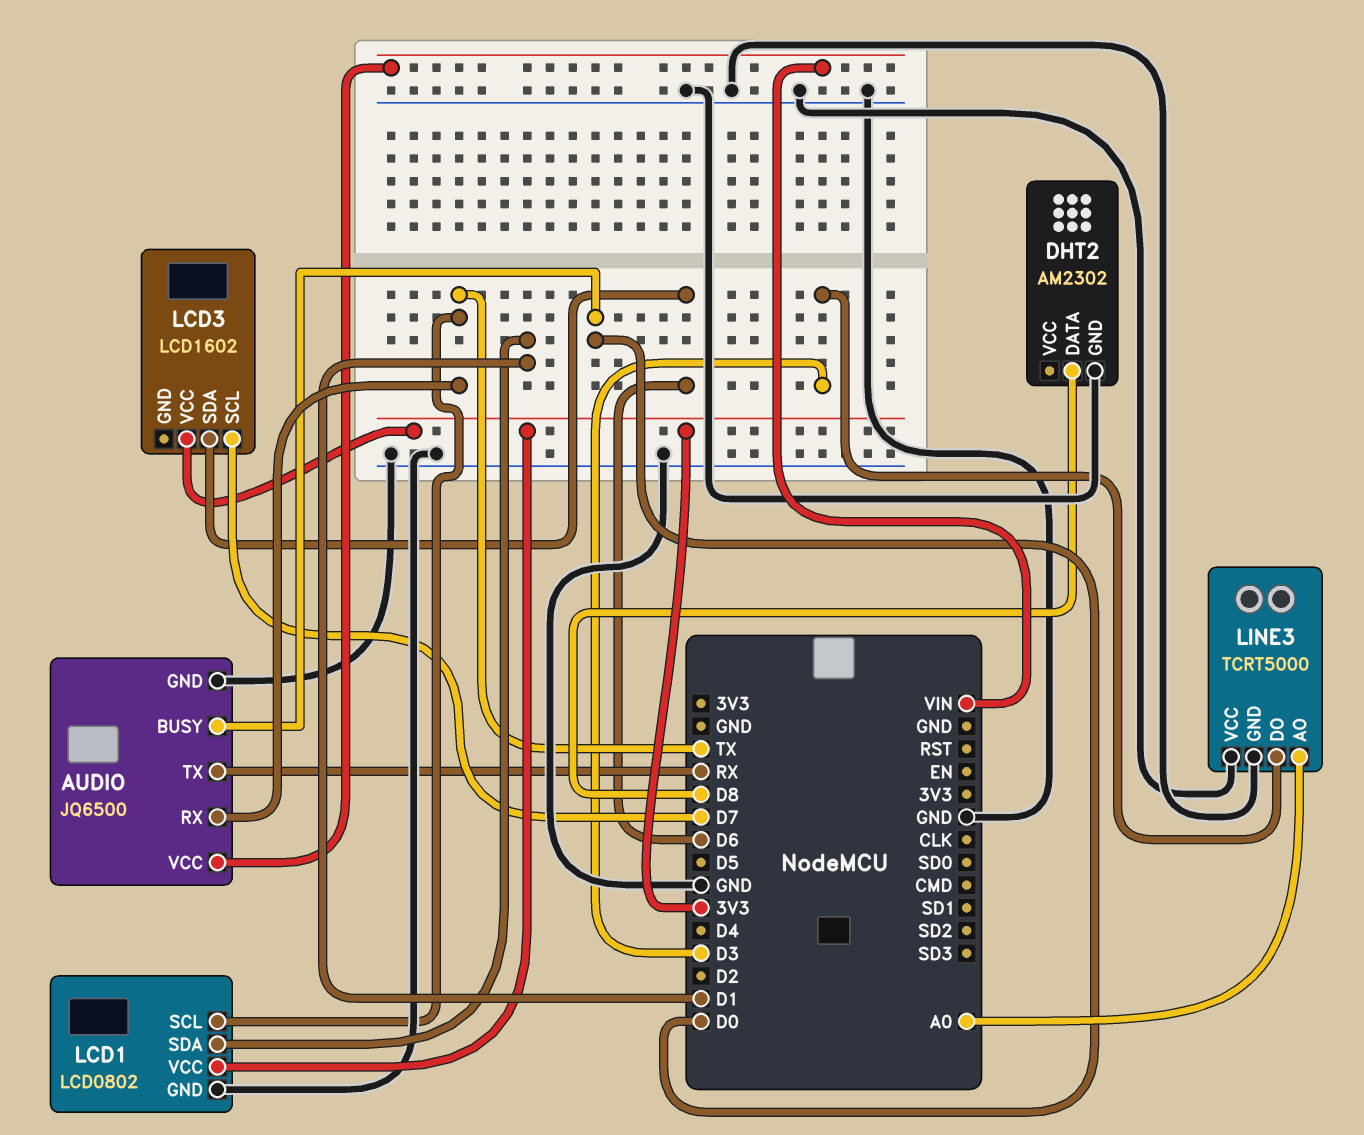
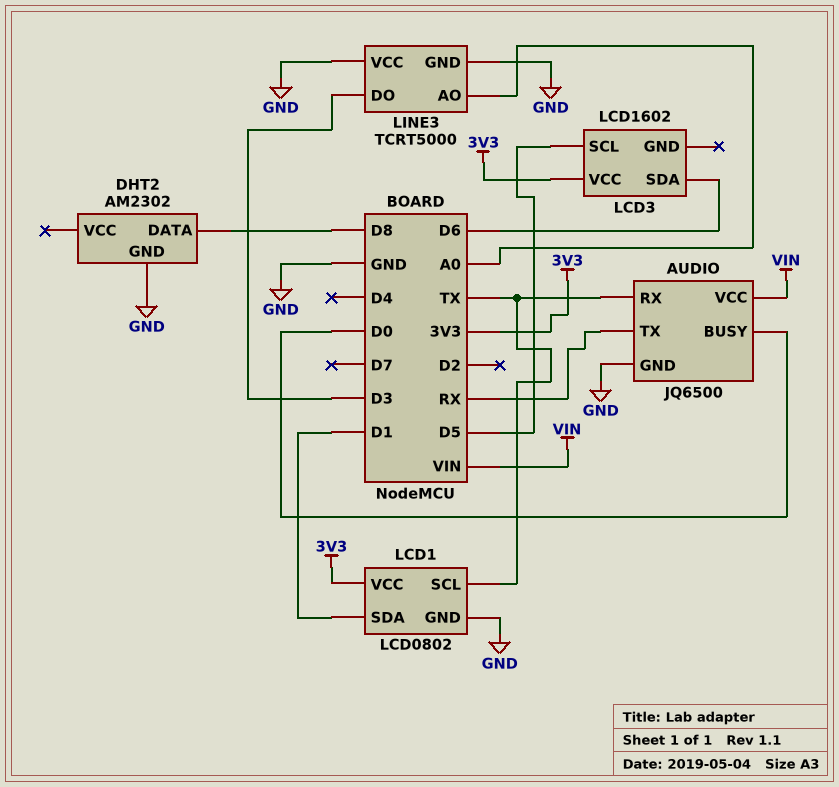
LCD3 pin SCL: D7 -> D5

